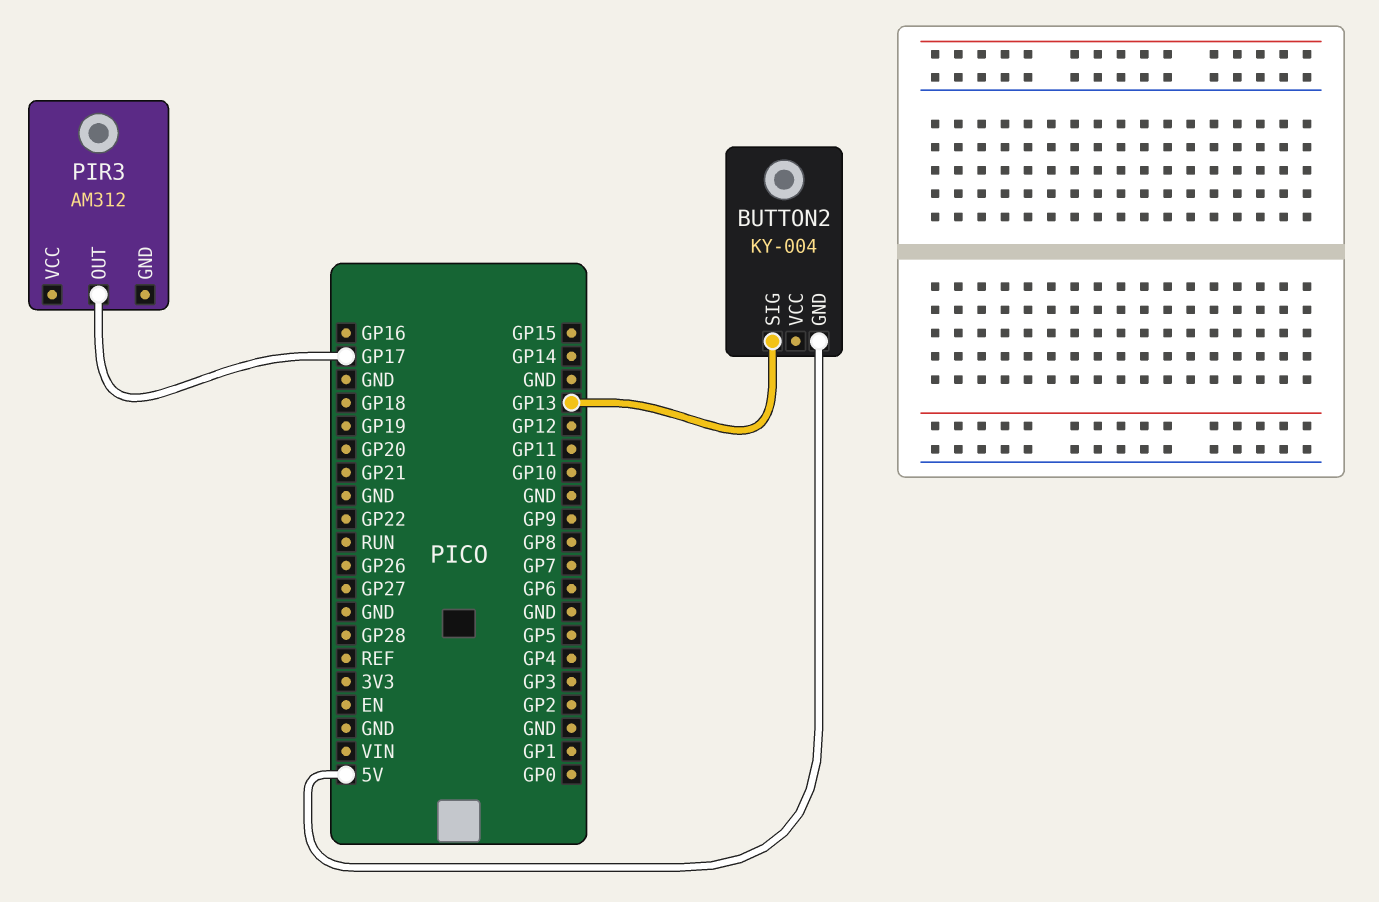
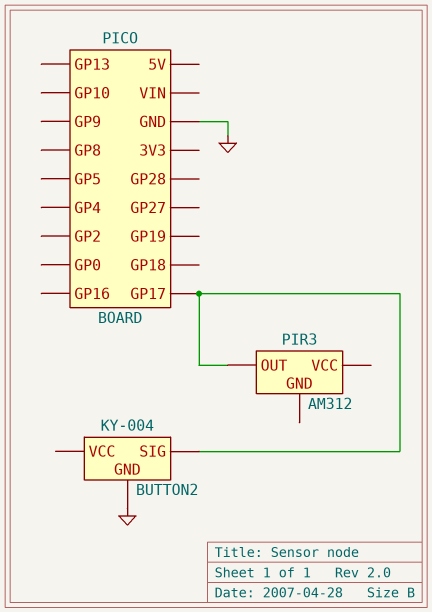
BUTTON2 pin GND: 5V -> GND
BUTTON2 pin SIG: GP13 -> GP17

